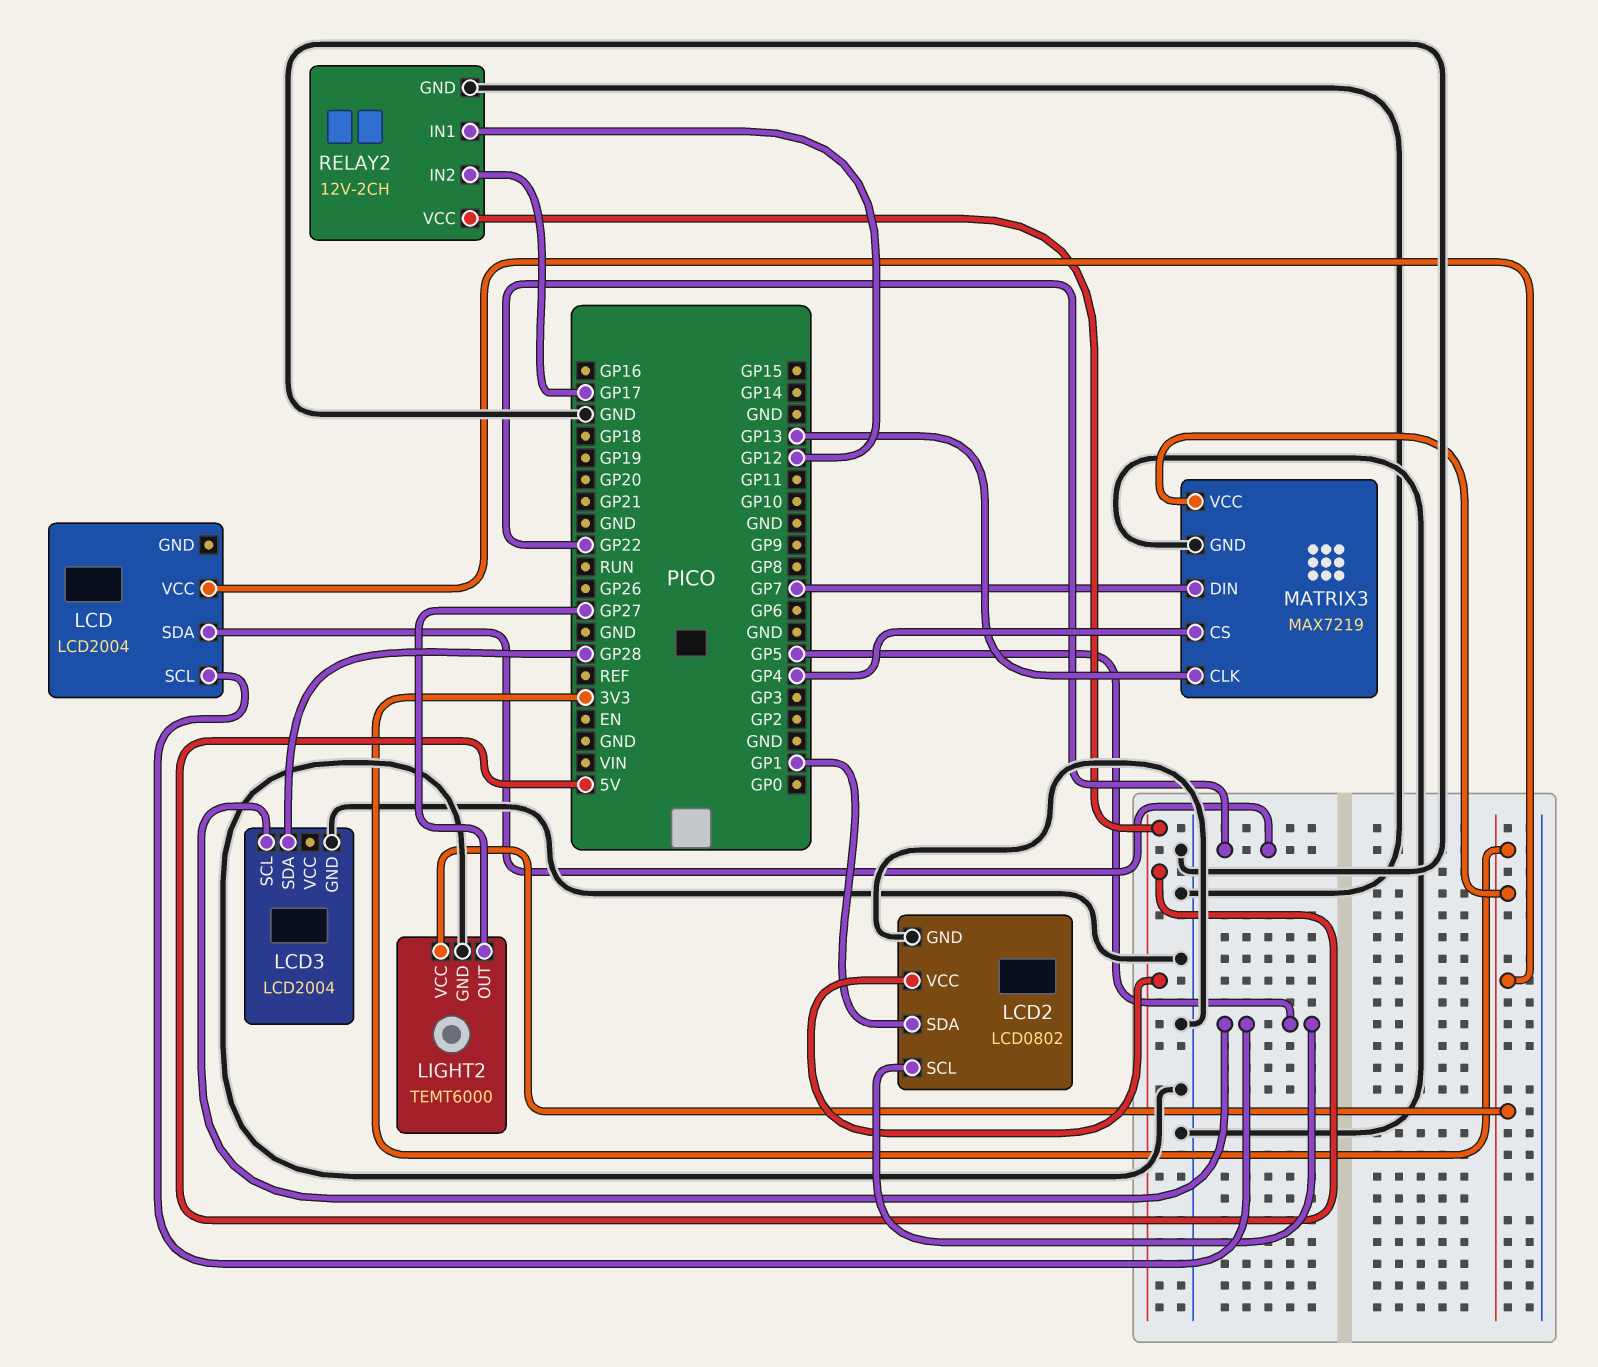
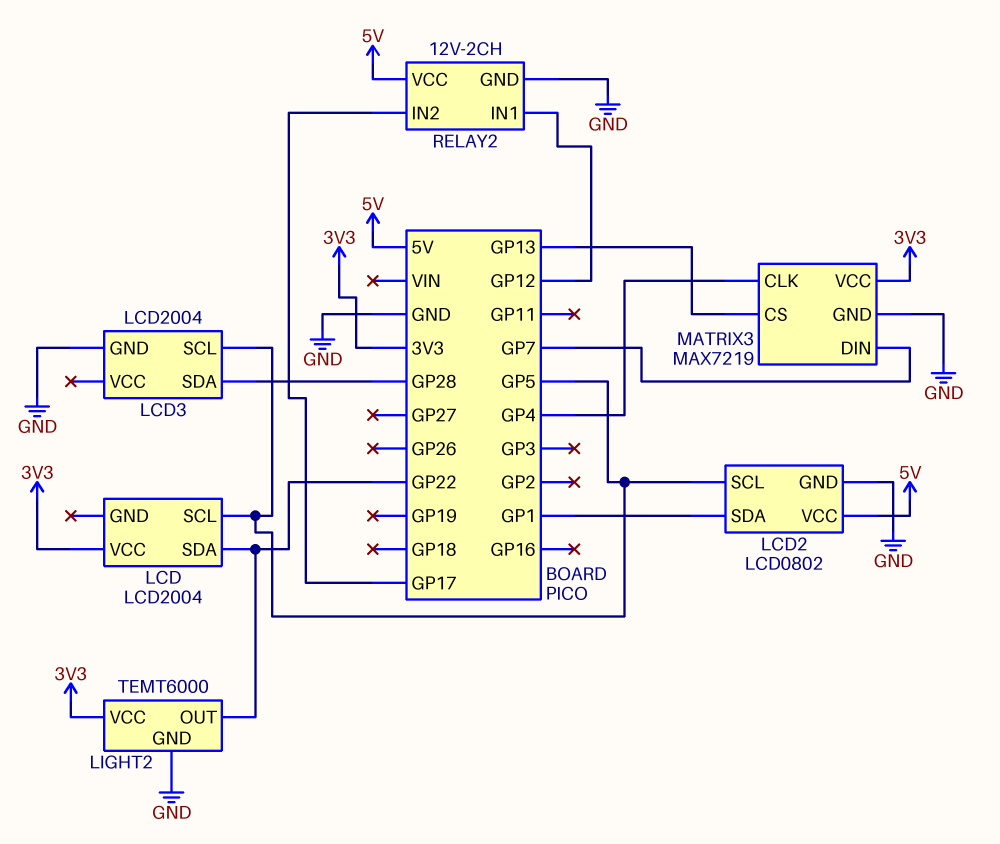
LIGHT2 pin OUT: GP27 -> GP22
MATRIX3 pin CLK: GP13 -> GP4
MATRIX3 pin CS: GP4 -> GP13

